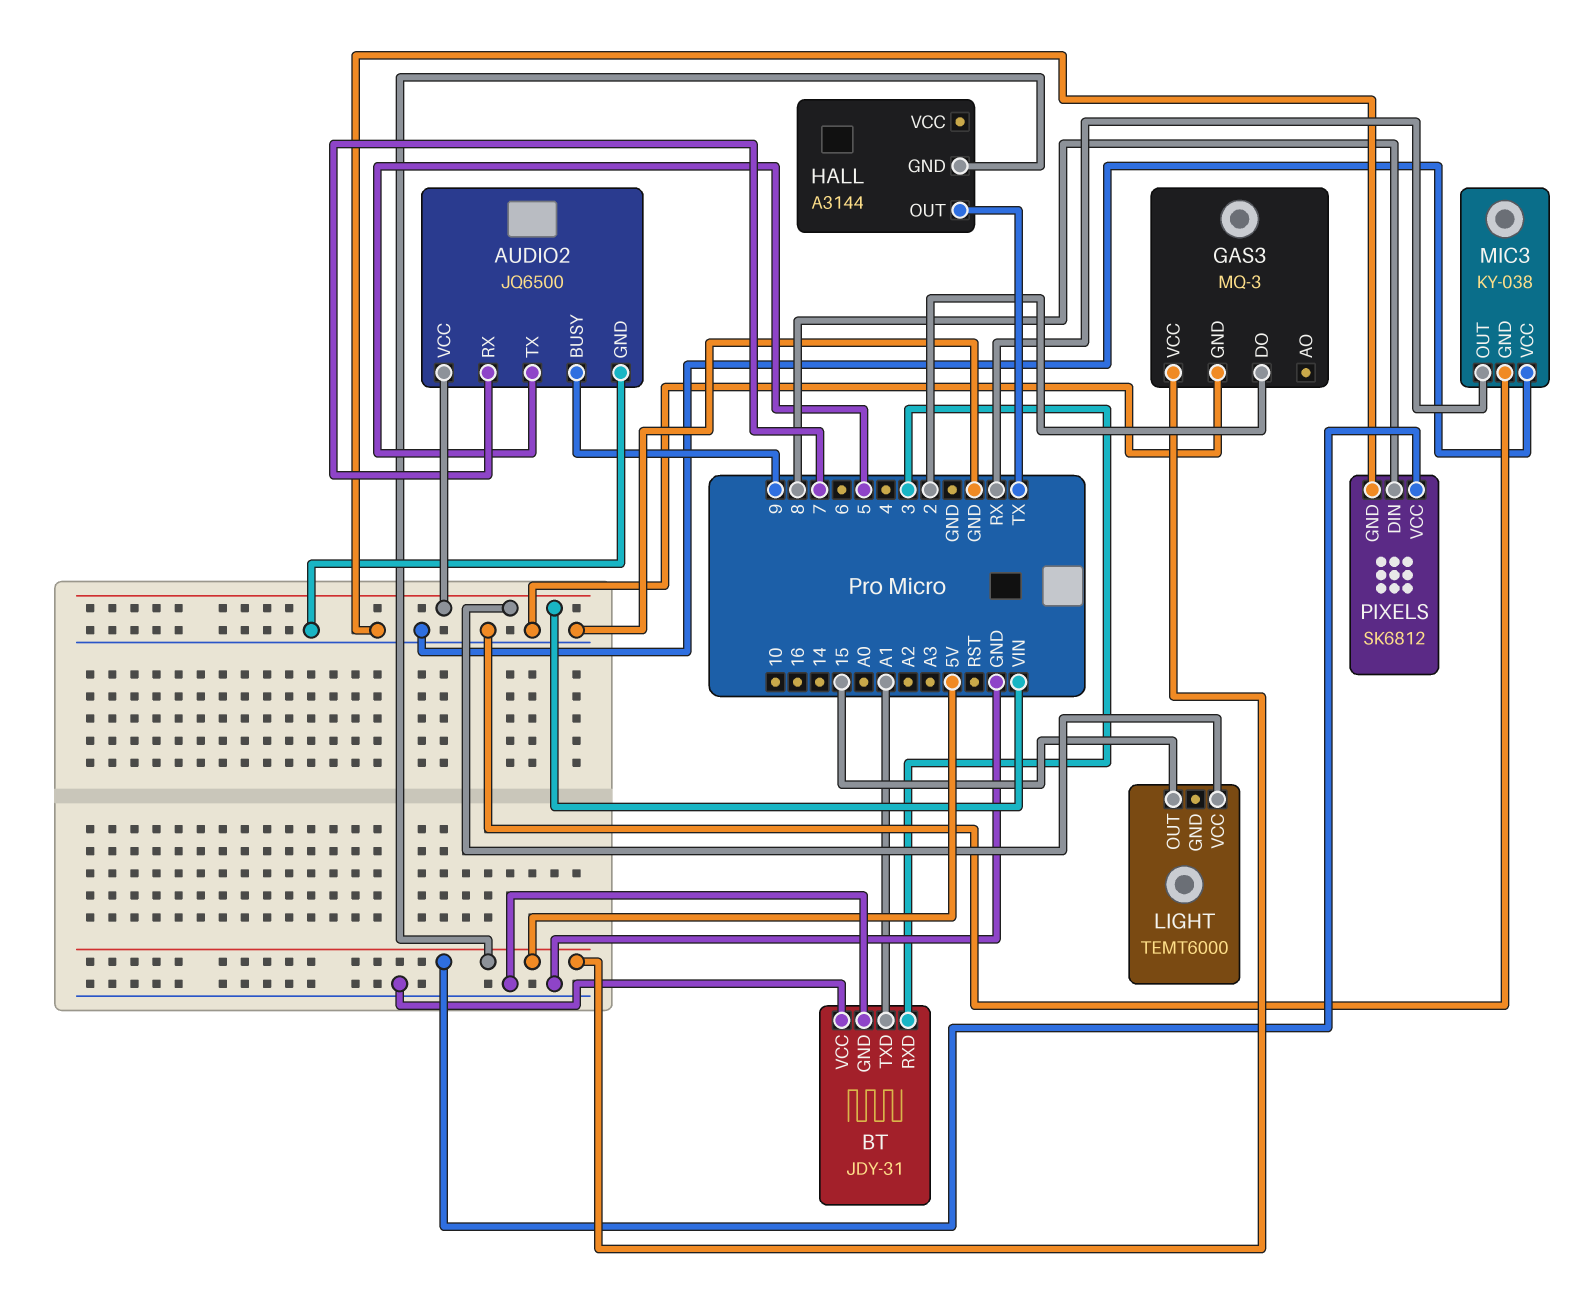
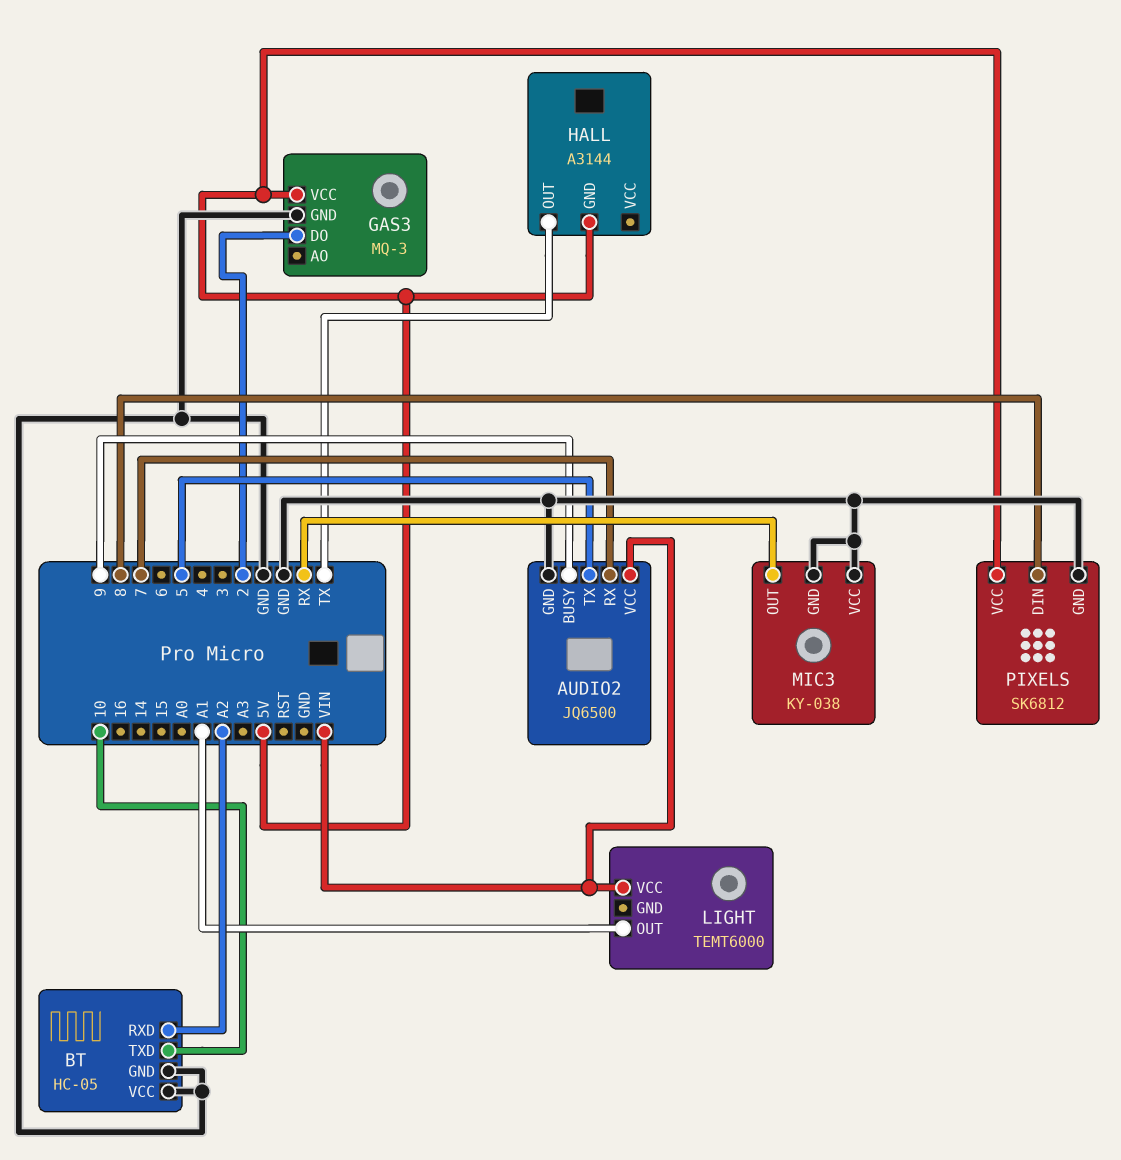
BT: JDY-31 -> HC-05
BT pin RXD: 3 -> A2
BT pin TXD: A1 -> 10
LIGHT pin OUT: 15 -> A1

